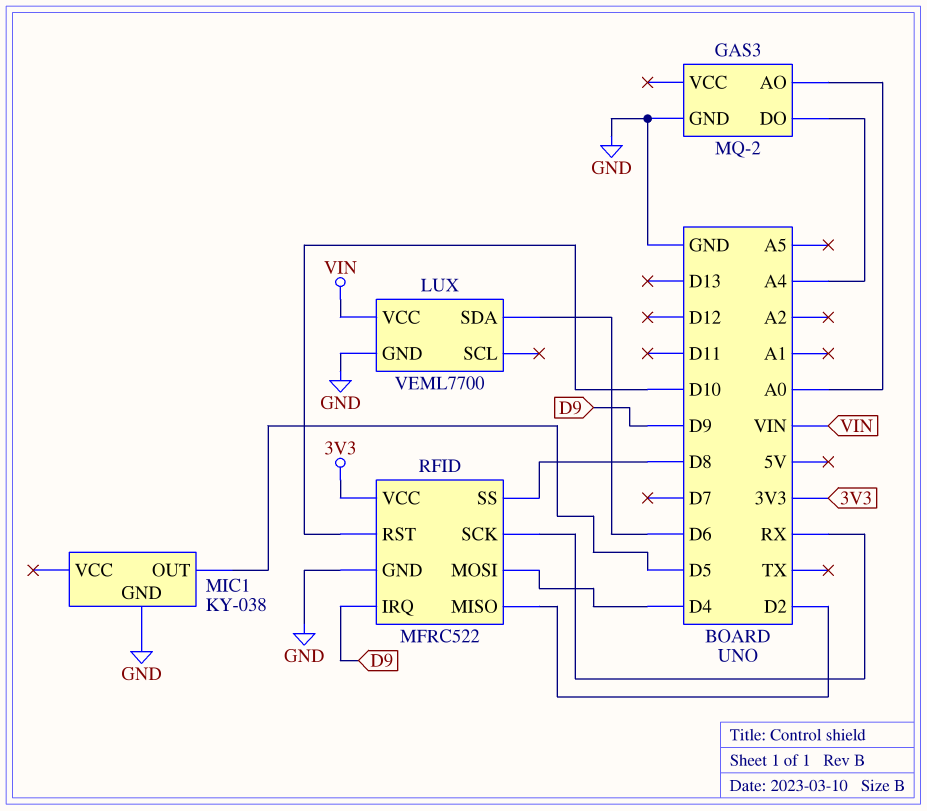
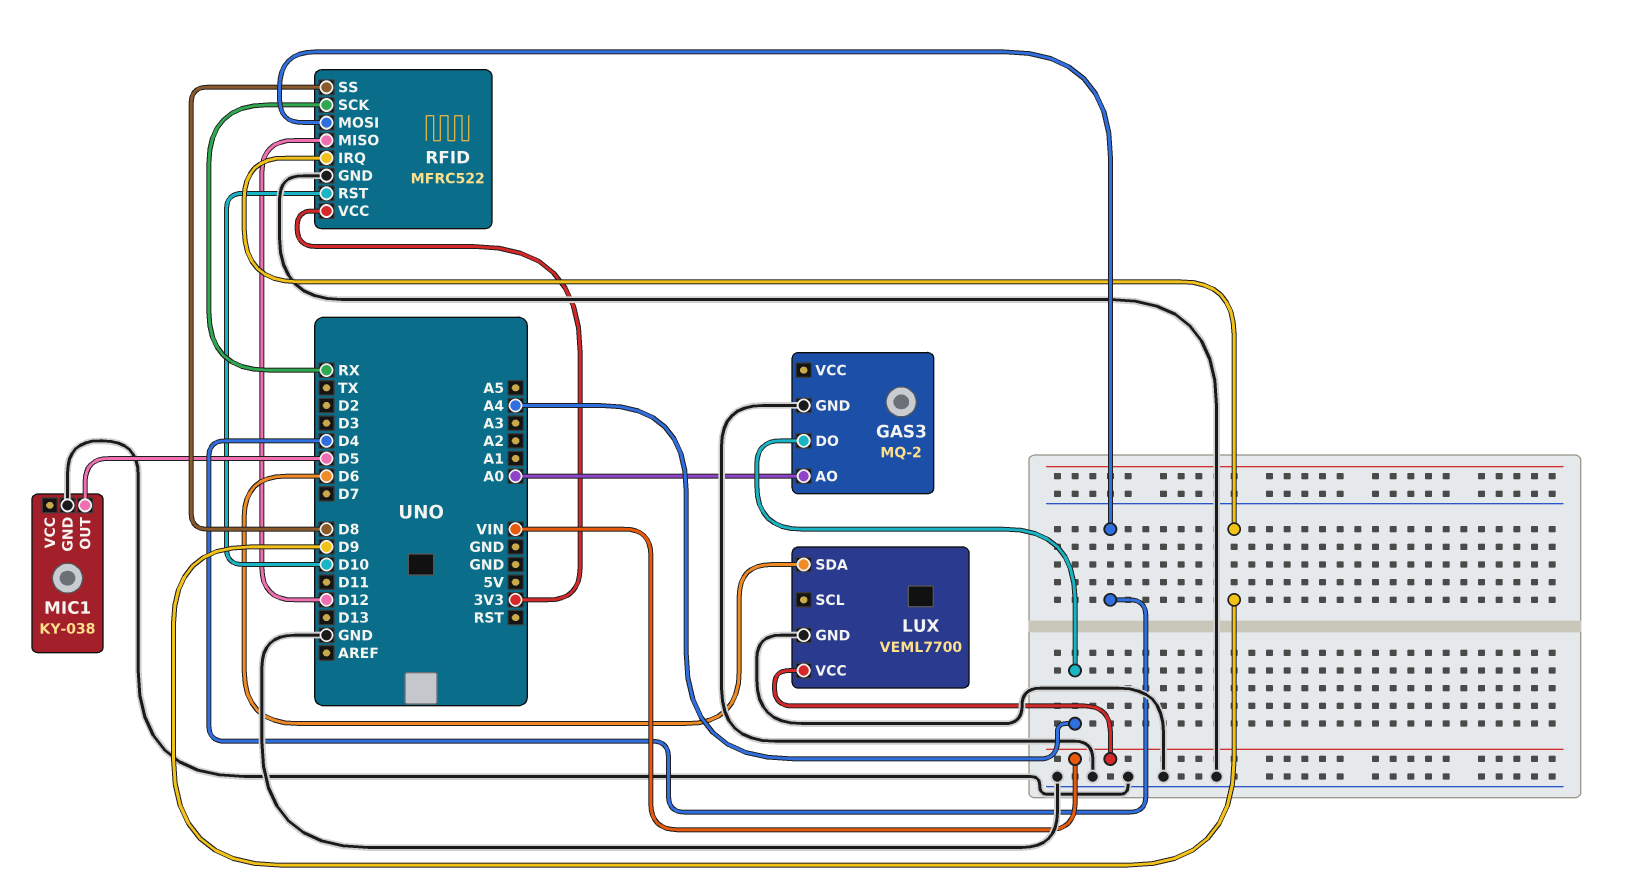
RFID pin MISO: D2 -> D12

